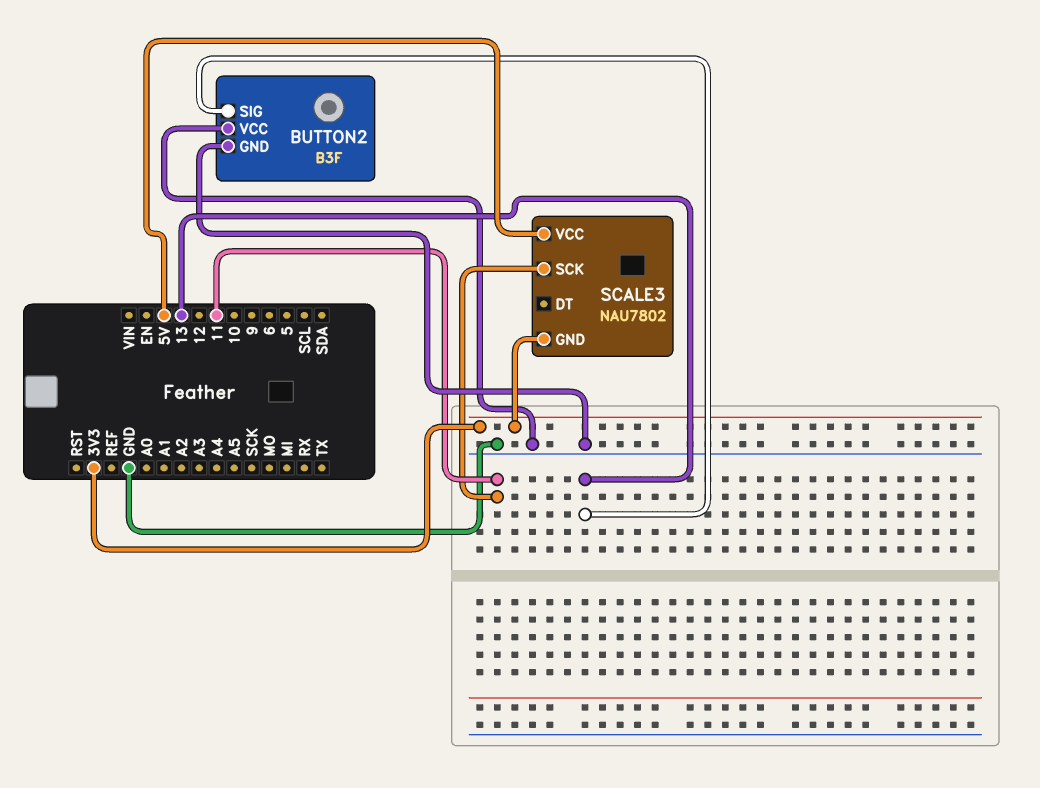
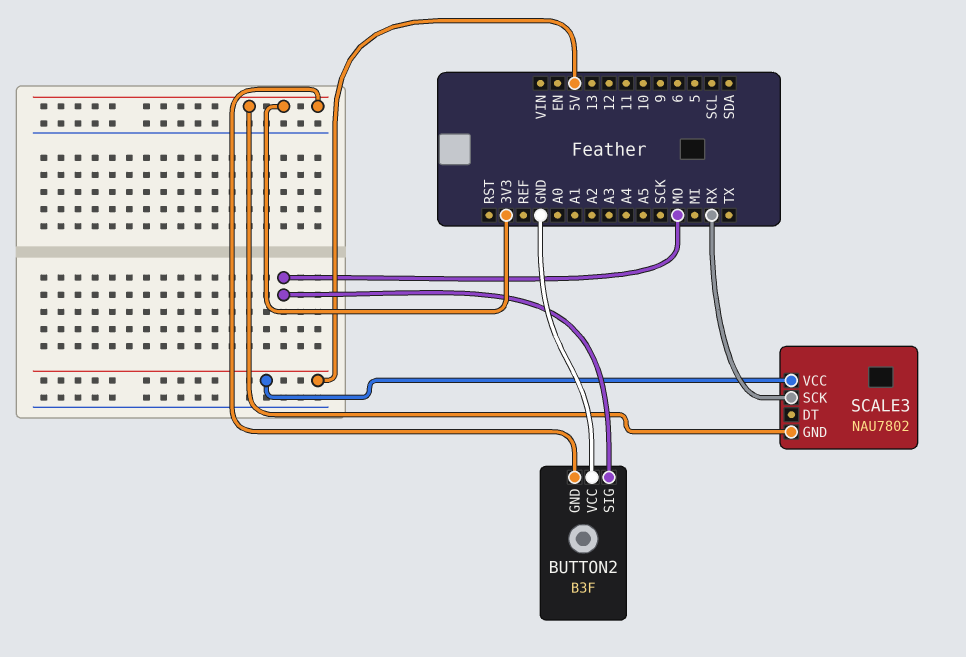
BUTTON2 pin GND: GND -> 3V3
BUTTON2 pin SIG: 13 -> MO
SCALE3 pin SCK: 11 -> RX

